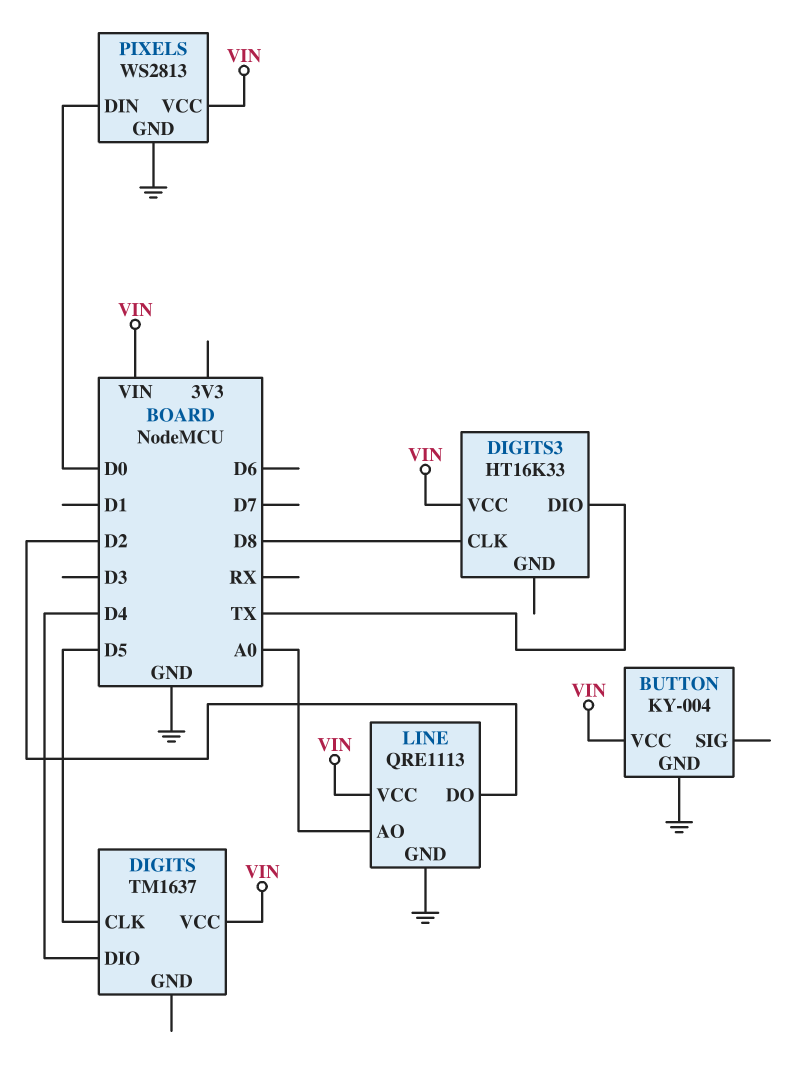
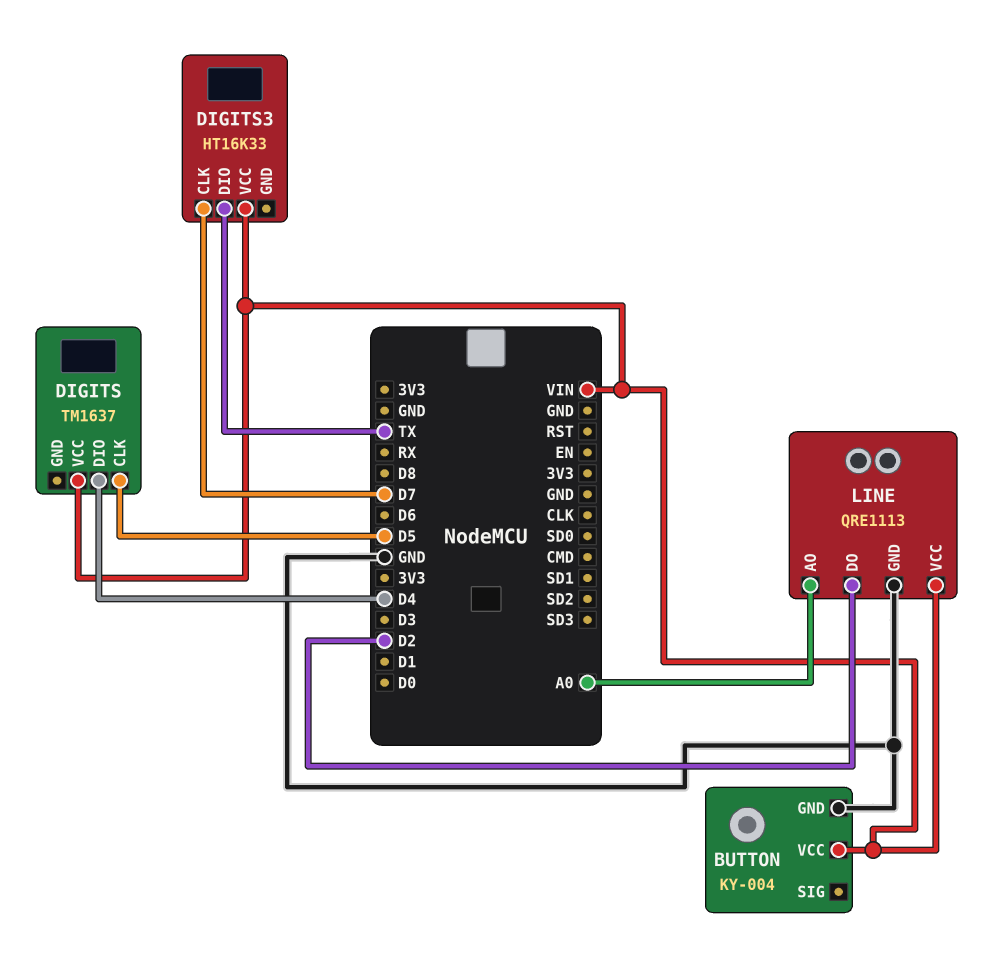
DIGITS3 pin CLK: D8 -> D7
PIXELS: WS2813 -> none
PIXELS pin DIN: D0 -> none
PIXELS pin GND: GND -> none
PIXELS pin VCC: VIN -> none

